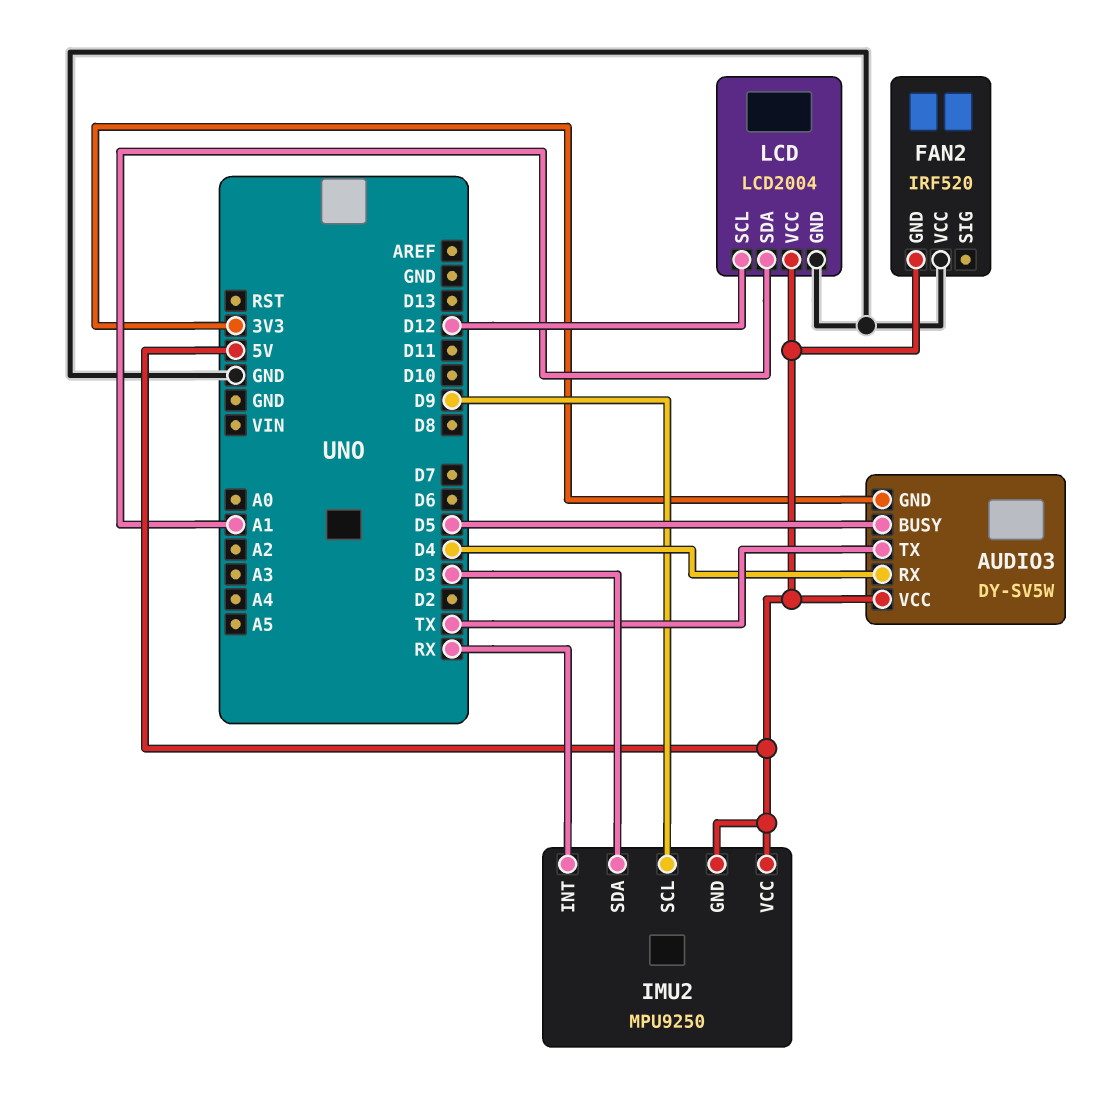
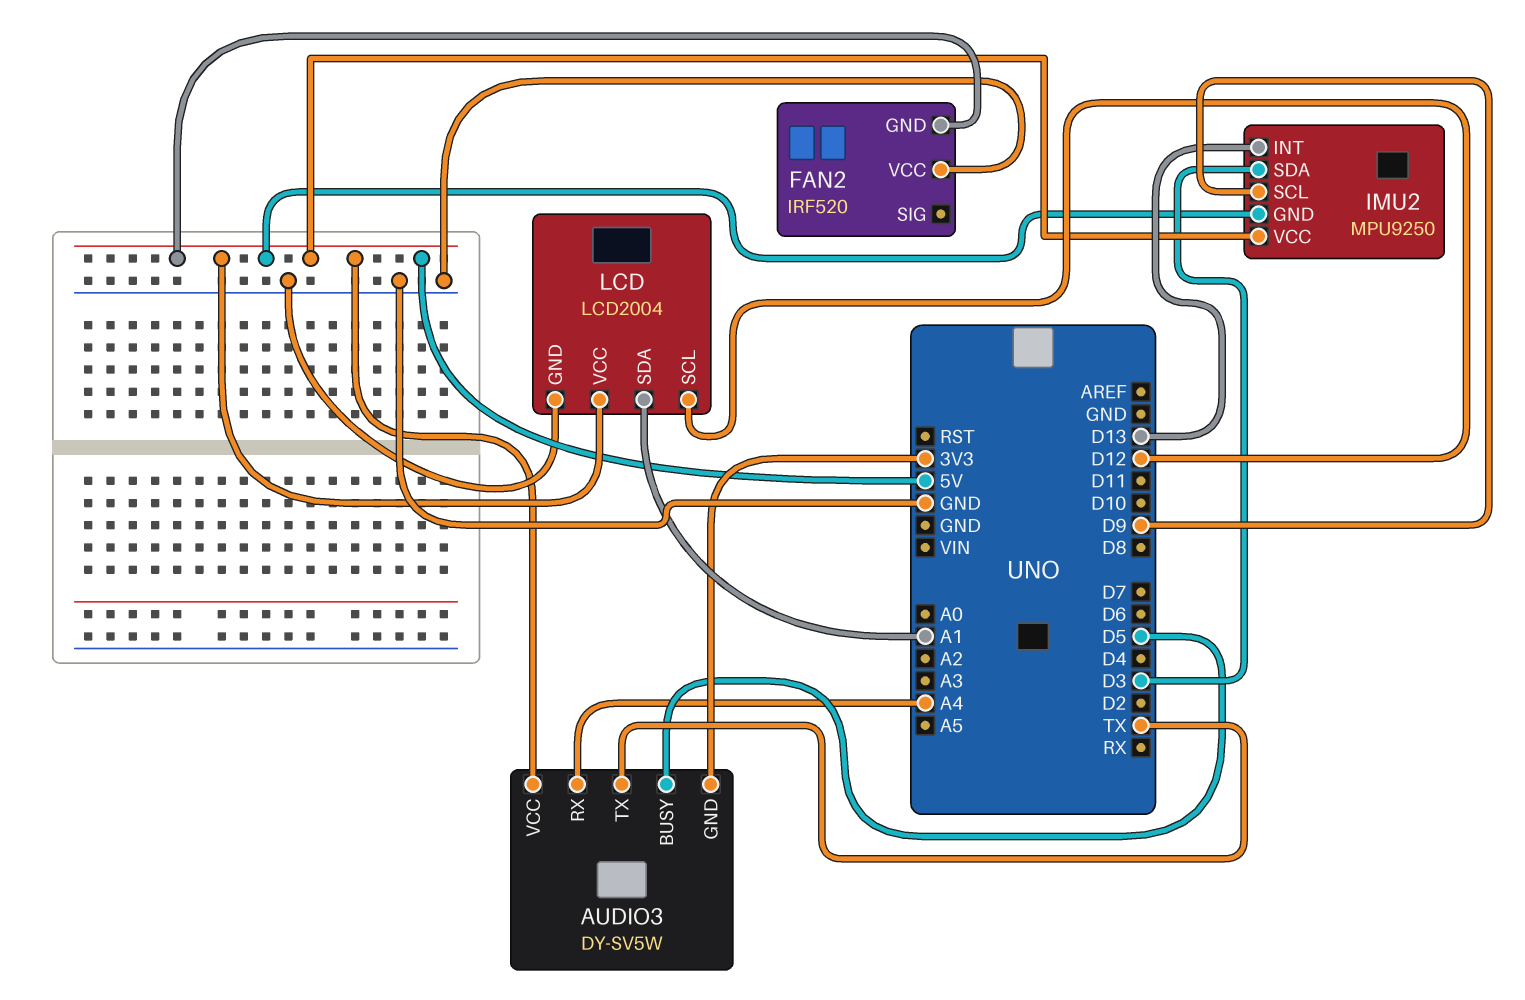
AUDIO3 pin RX: D4 -> A4
IMU2 pin INT: RX -> D13

